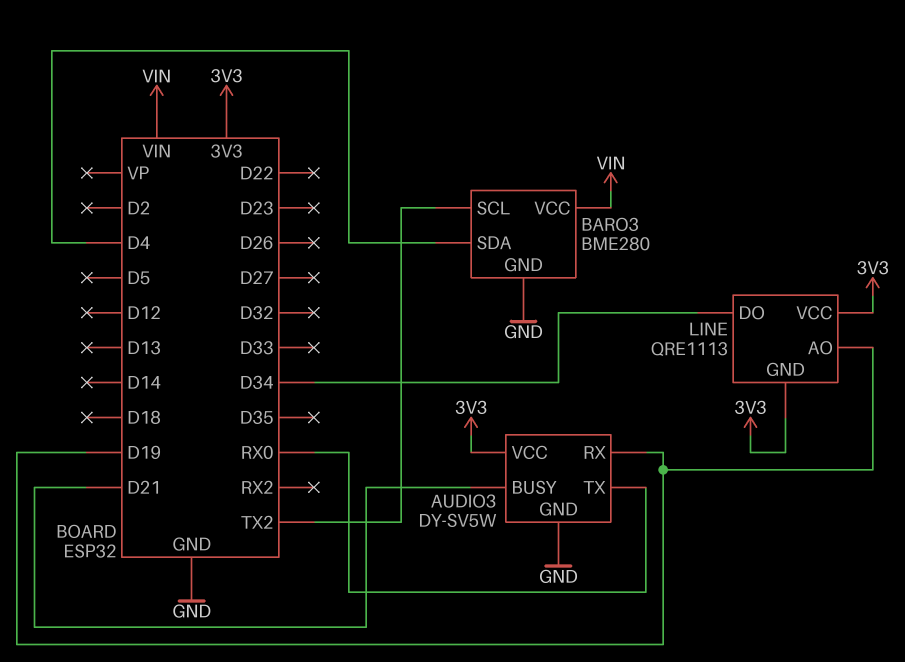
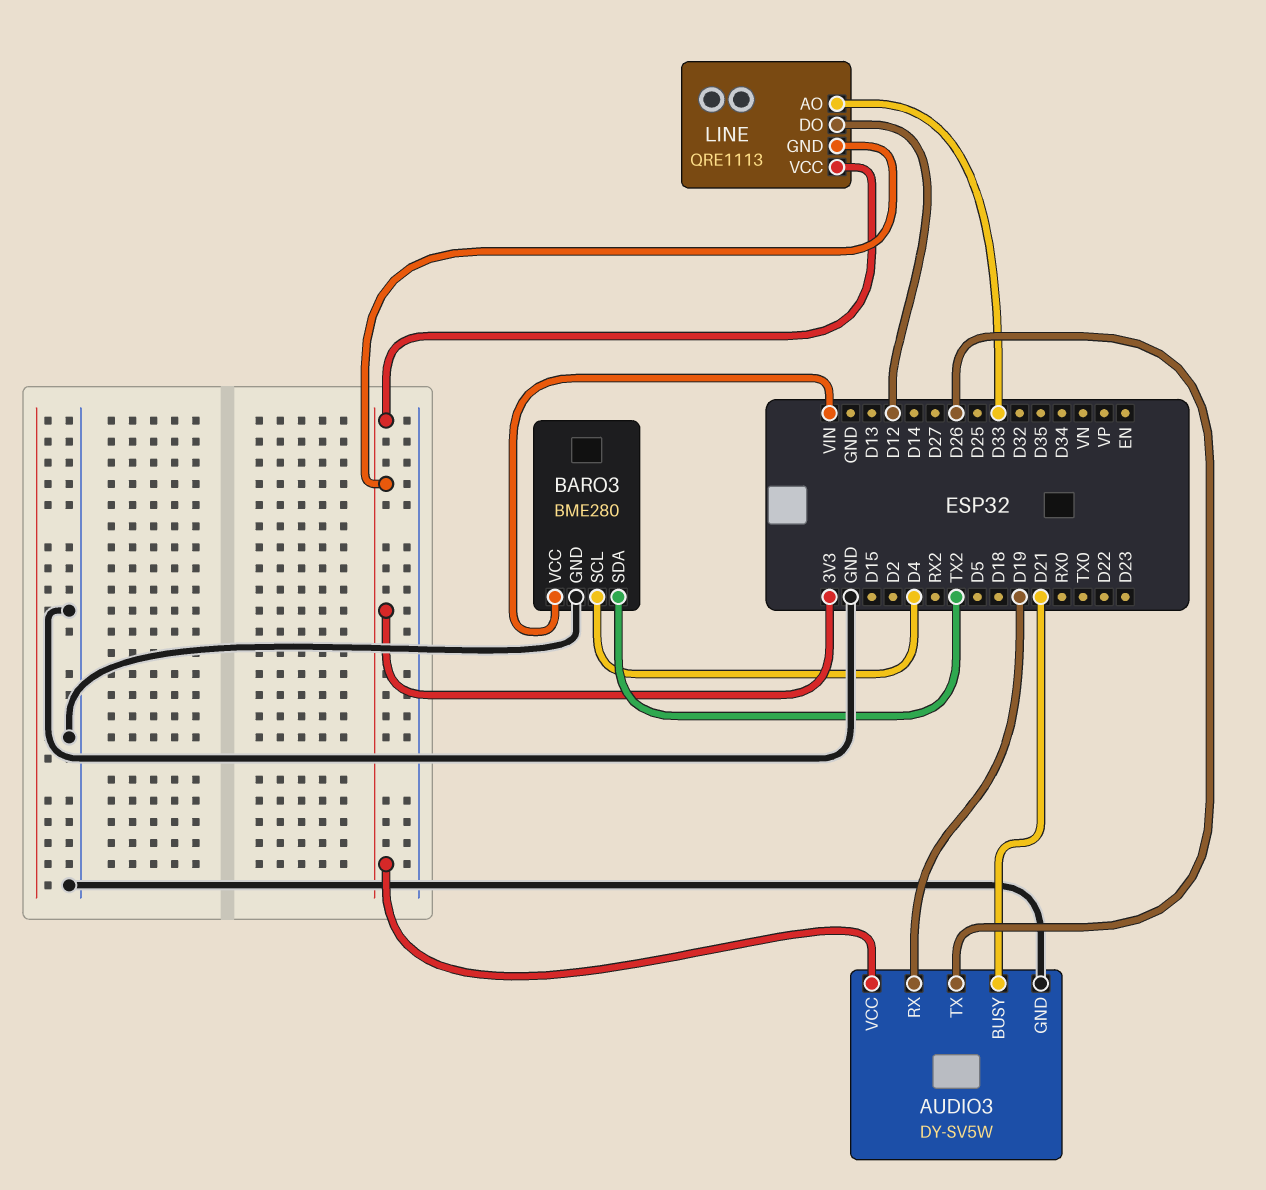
AUDIO3 pin TX: RX0 -> D26
BARO3 pin SCL: TX2 -> D4
BARO3 pin SDA: D4 -> TX2
LINE pin AO: D19 -> D33
LINE pin DO: D34 -> D12

